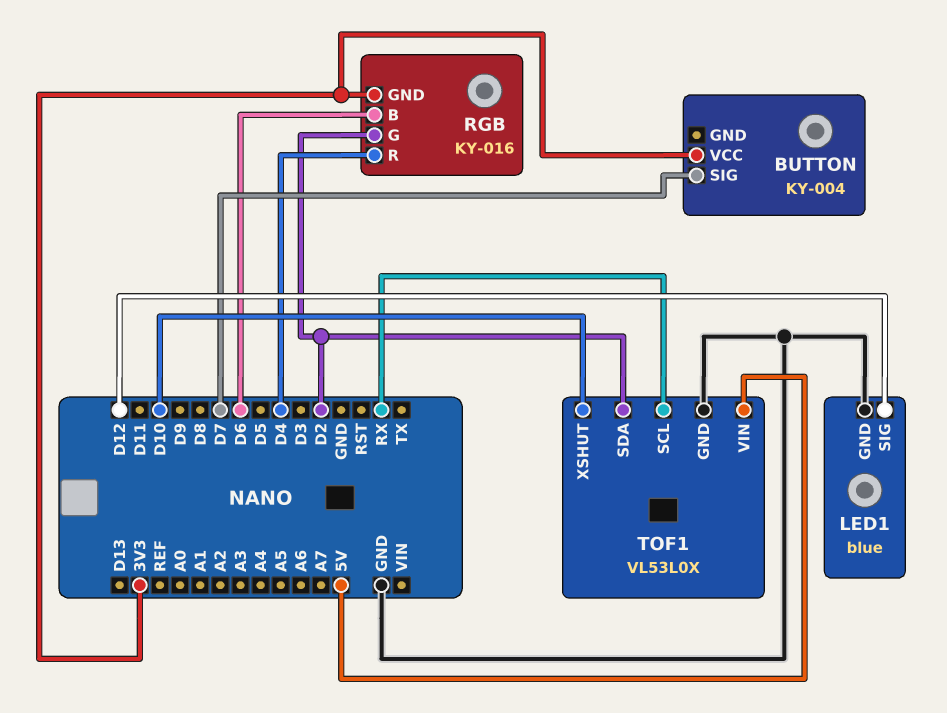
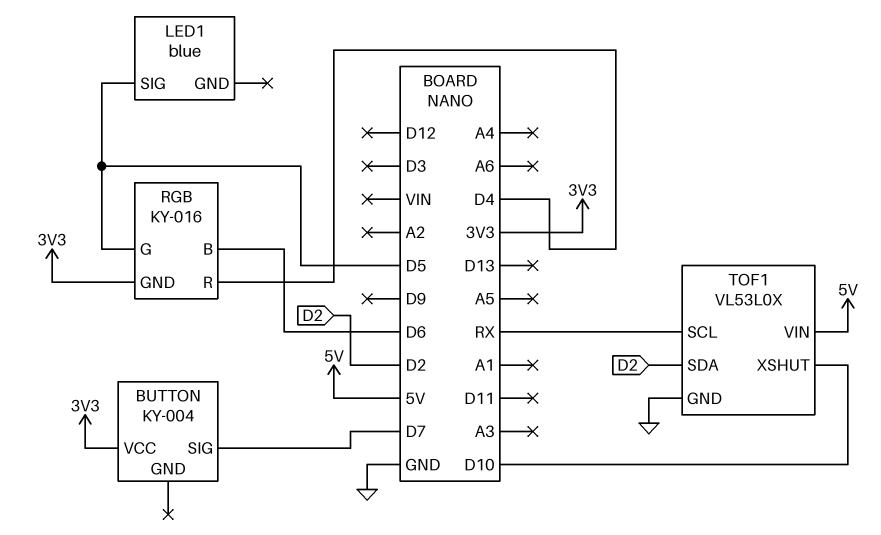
LED1 pin GND: GND -> none
LED1 pin SIG: D12 -> D5
RGB pin G: D2 -> D5

